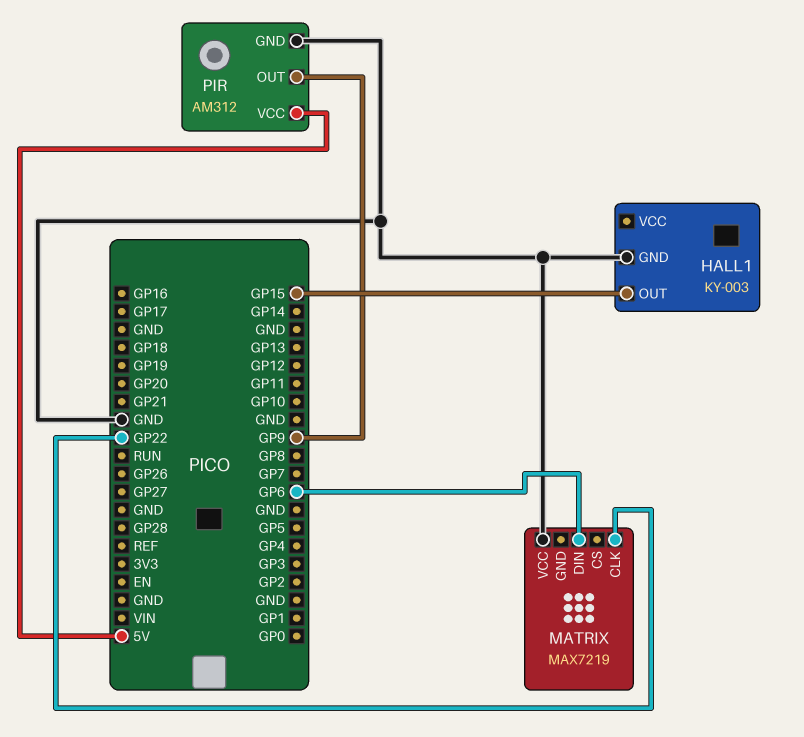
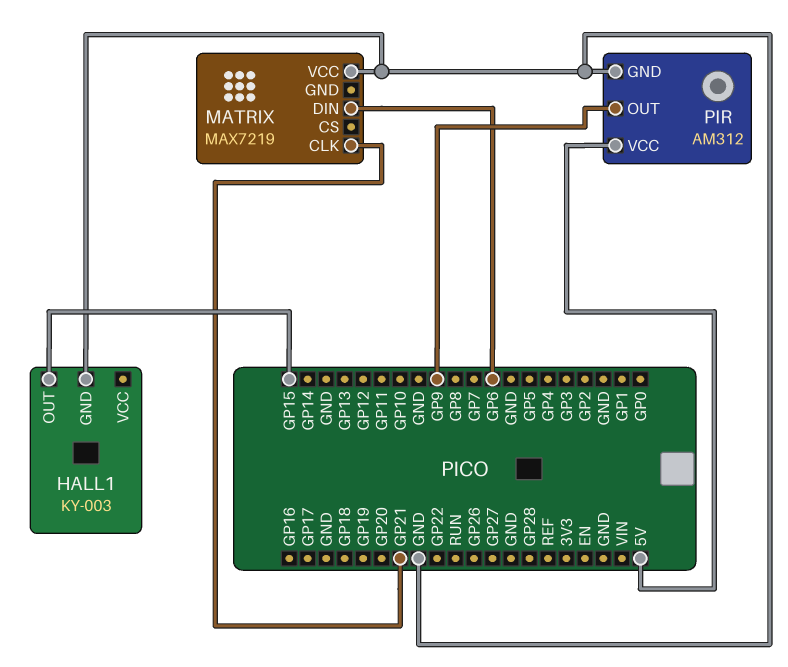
MATRIX pin CLK: GP22 -> GP21

